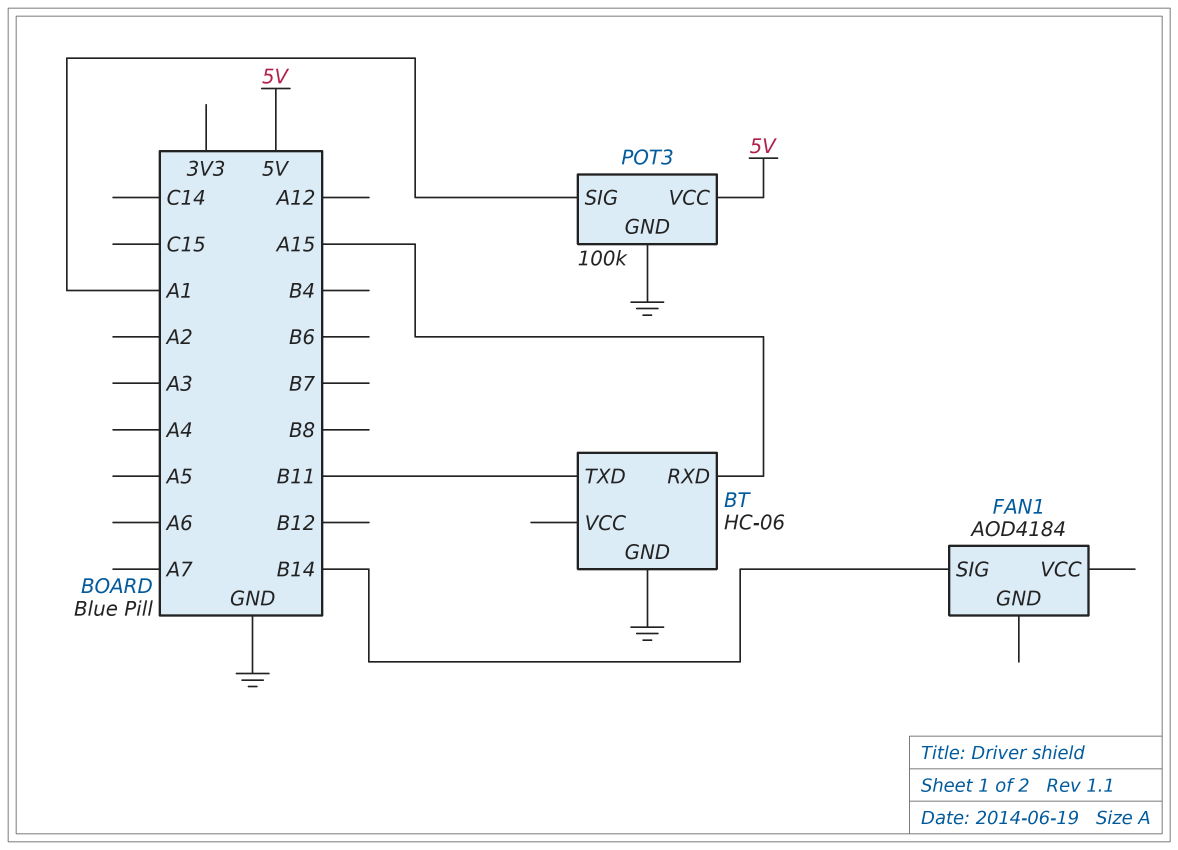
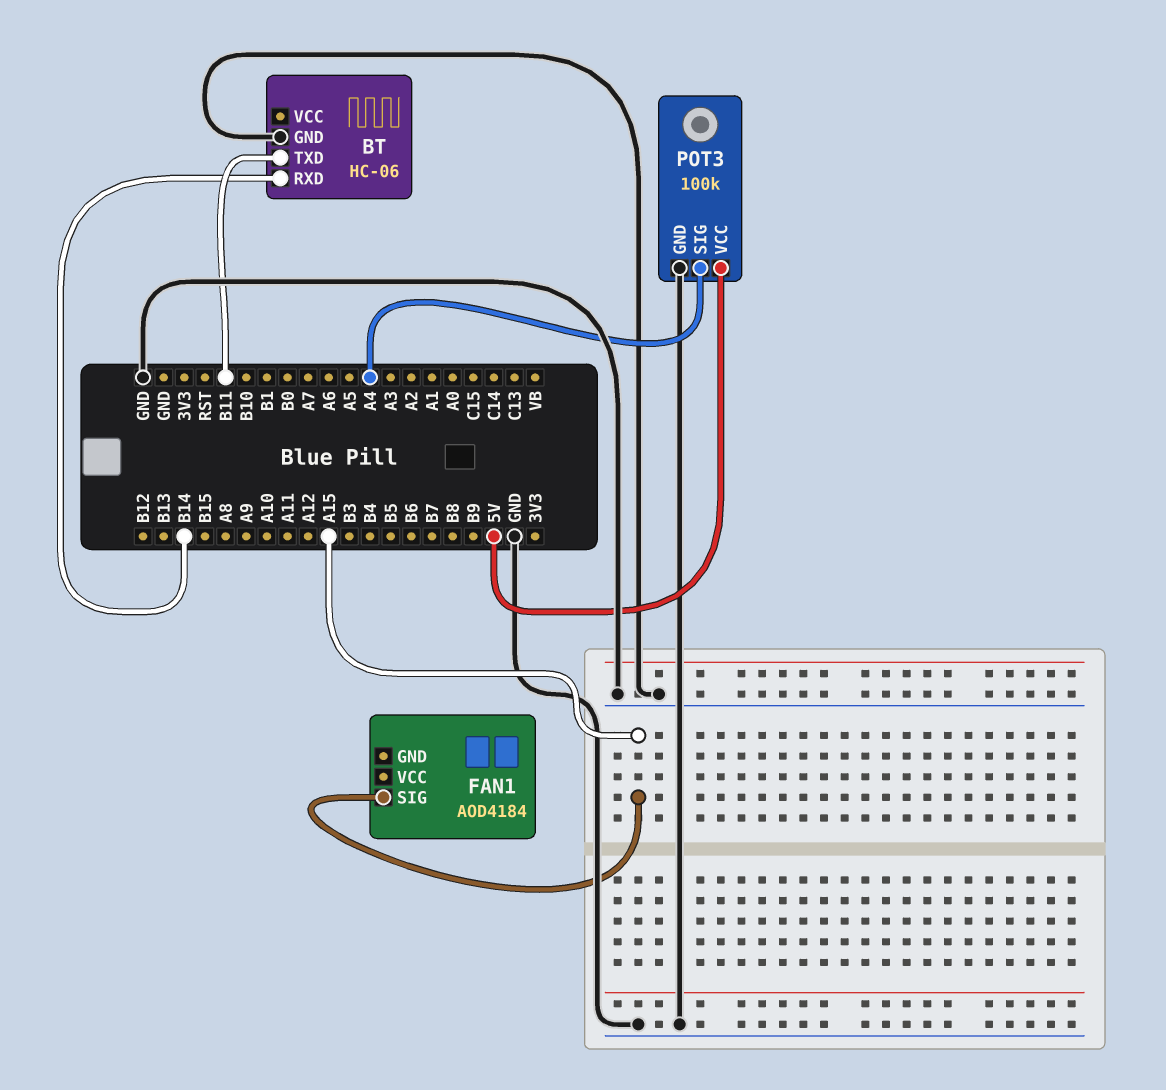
BT pin RXD: A15 -> B14
FAN1 pin SIG: B14 -> A15
POT3 pin SIG: A1 -> A4

